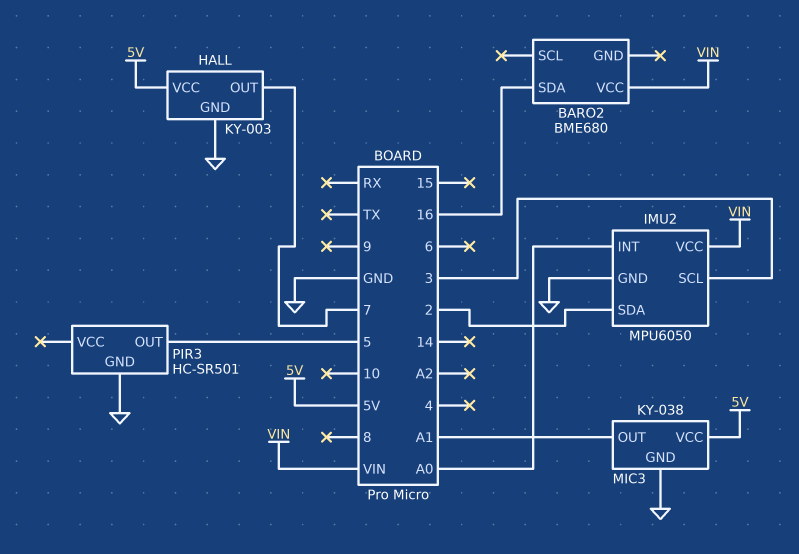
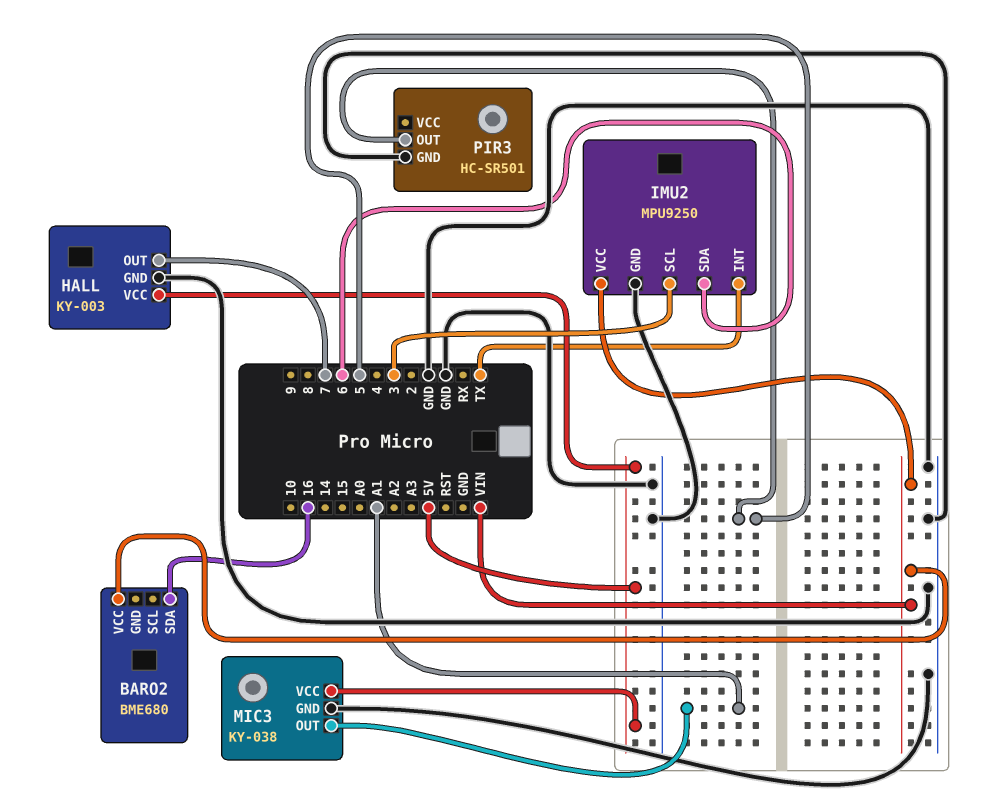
IMU2: MPU6050 -> MPU9250
IMU2 pin INT: A0 -> TX
IMU2 pin SDA: 2 -> 6

